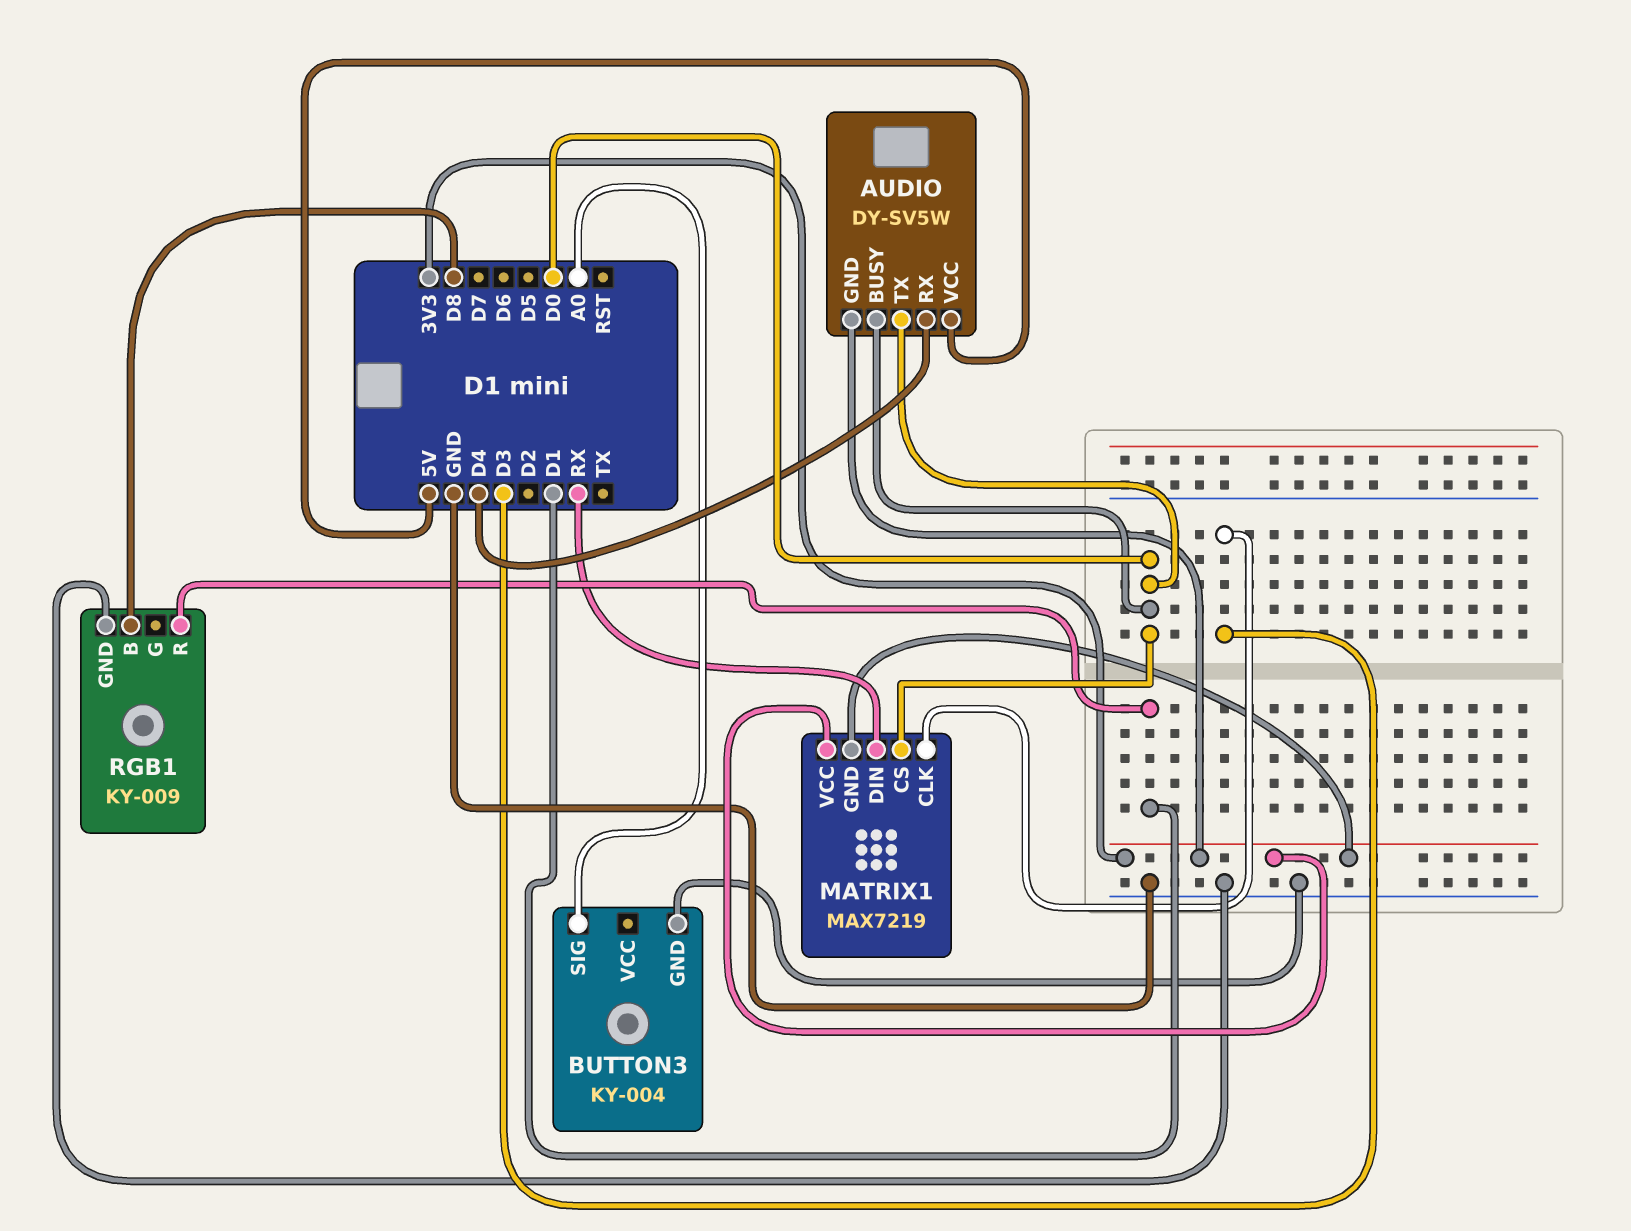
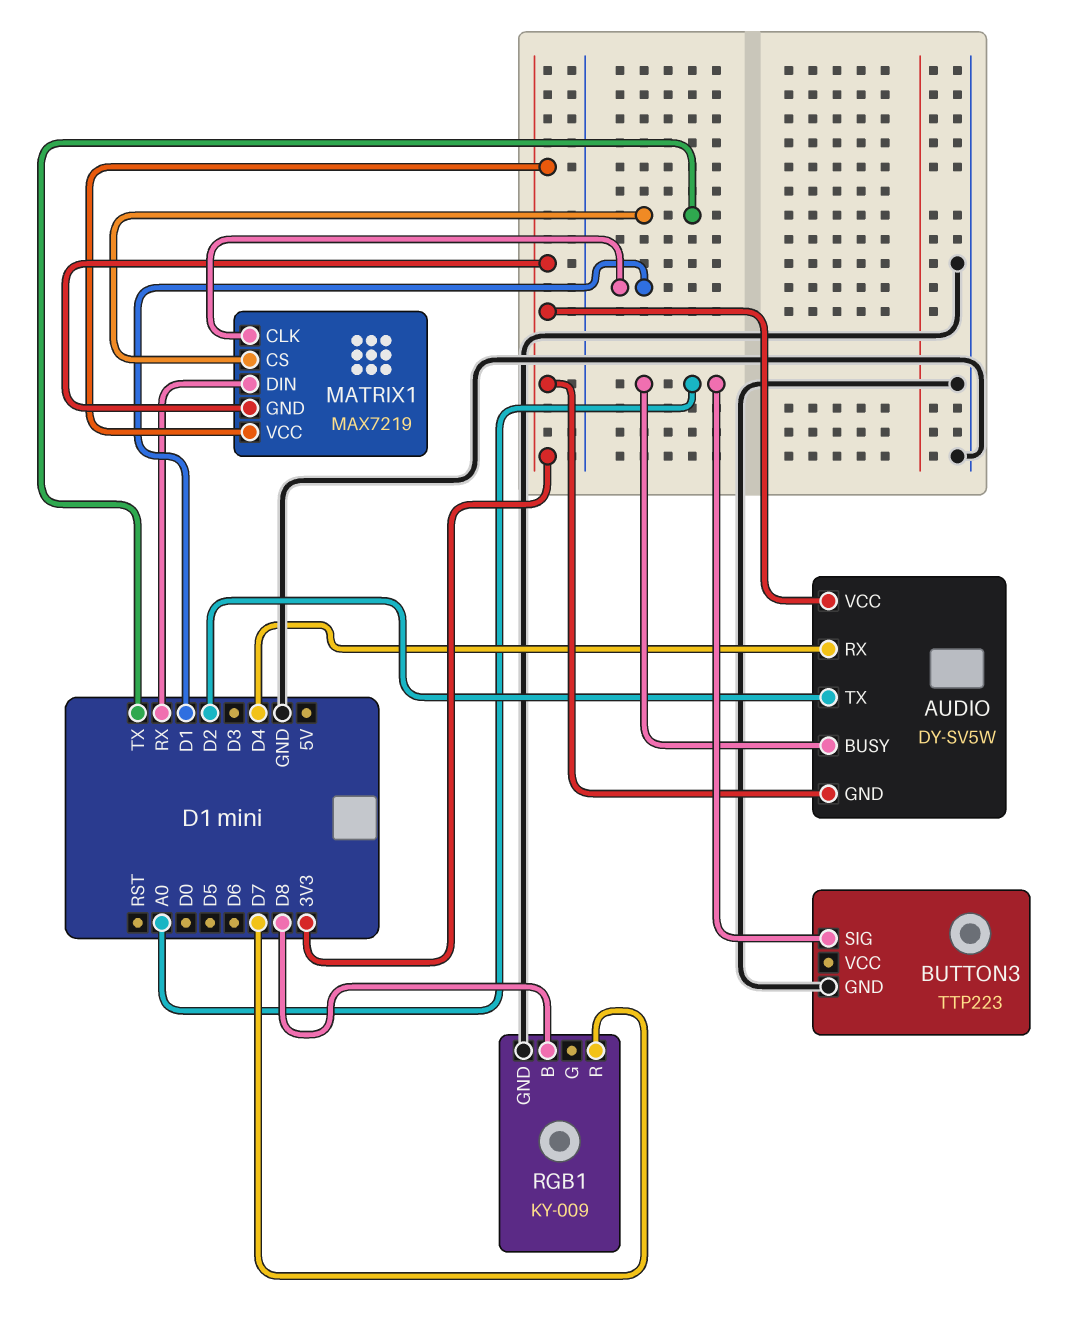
AUDIO pin BUSY: D0 -> A0
AUDIO pin TX: D0 -> D2
AUDIO pin VCC: 5V -> 3V3
BUTTON3: KY-004 -> TTP223
MATRIX1 pin CLK: D3 -> D1
MATRIX1 pin CS: D0 -> TX
RGB1 pin R: D1 -> D7

